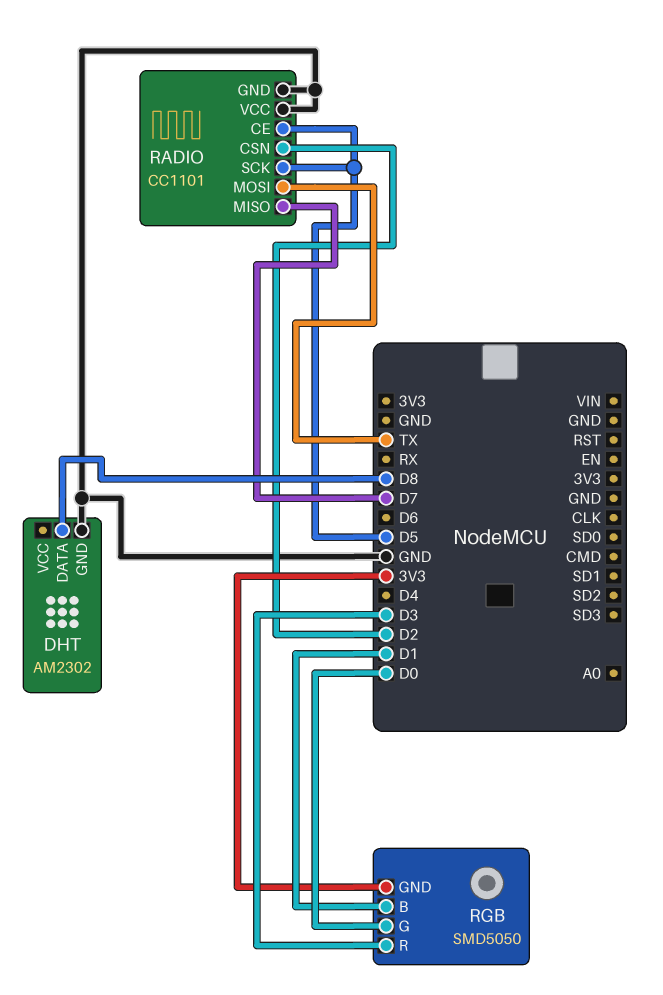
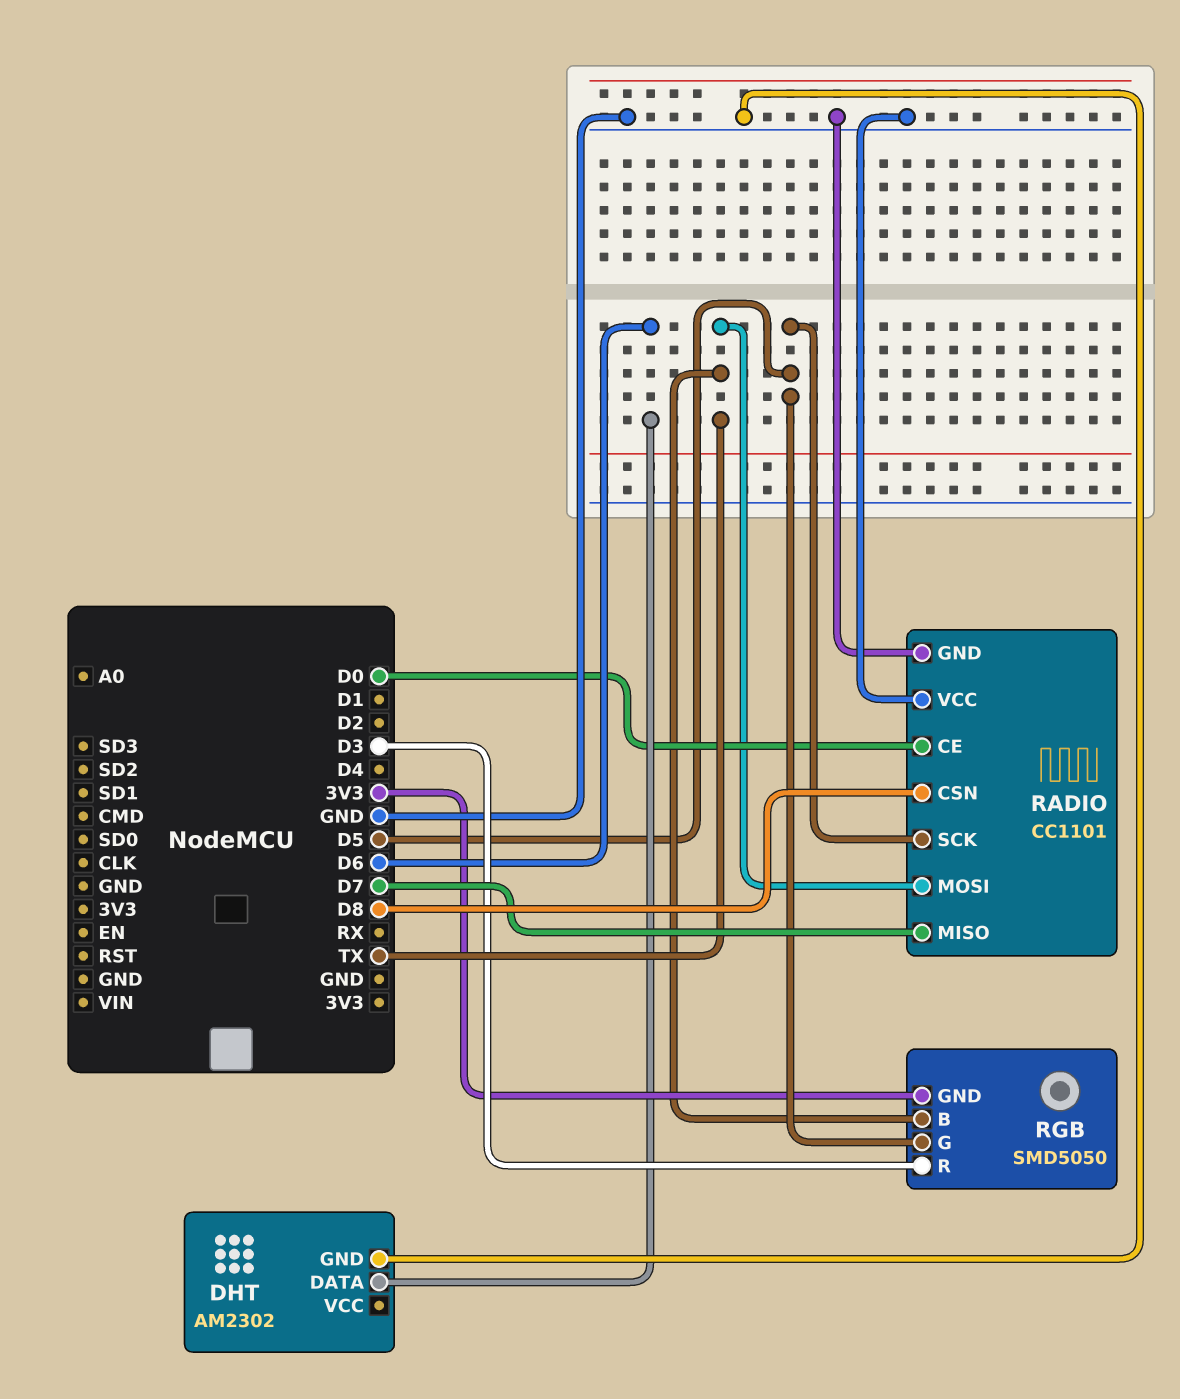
DHT pin DATA: D8 -> D6
RADIO pin CE: D5 -> D0
RADIO pin CSN: D2 -> D8
RGB pin B: D1 -> TX
RGB pin G: D0 -> D5

